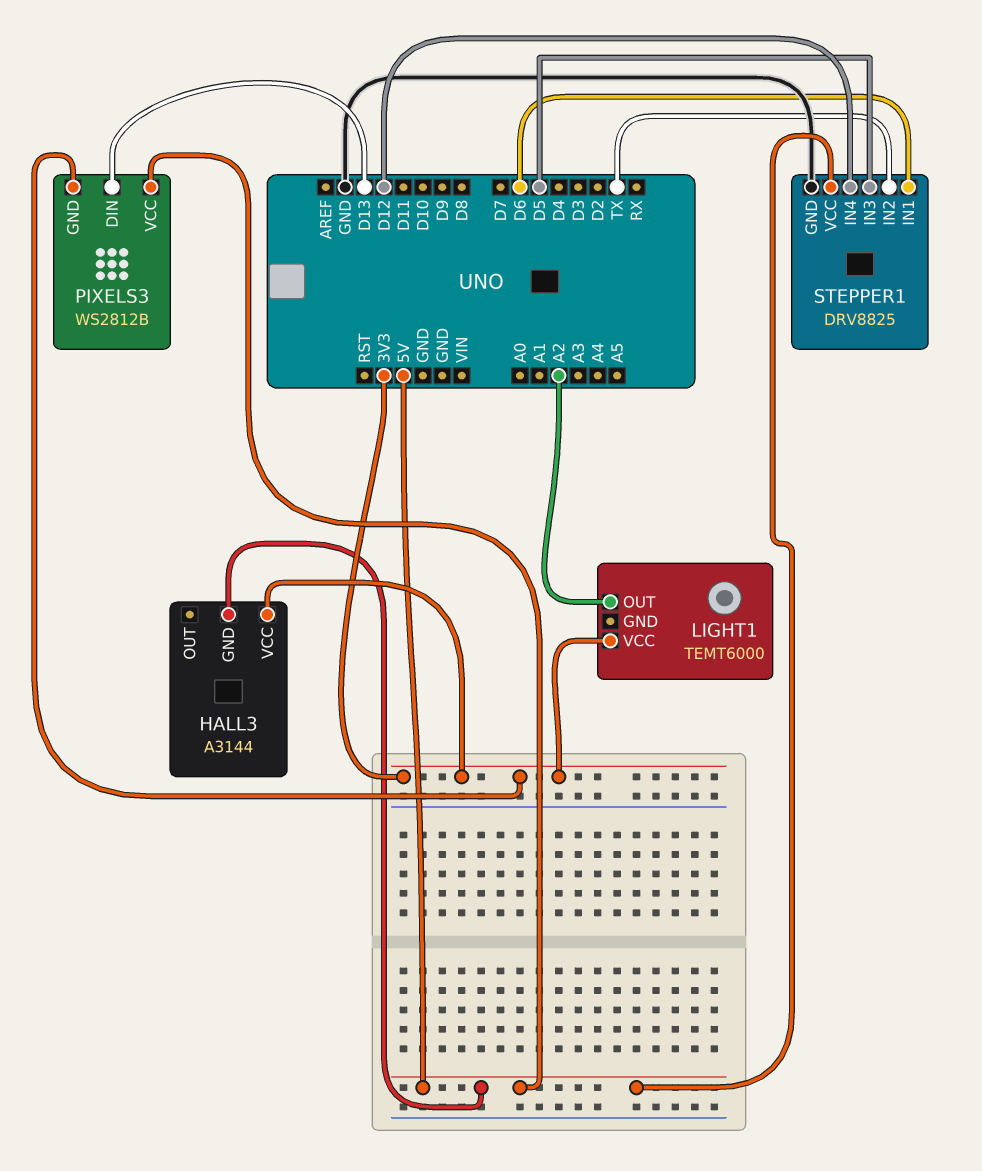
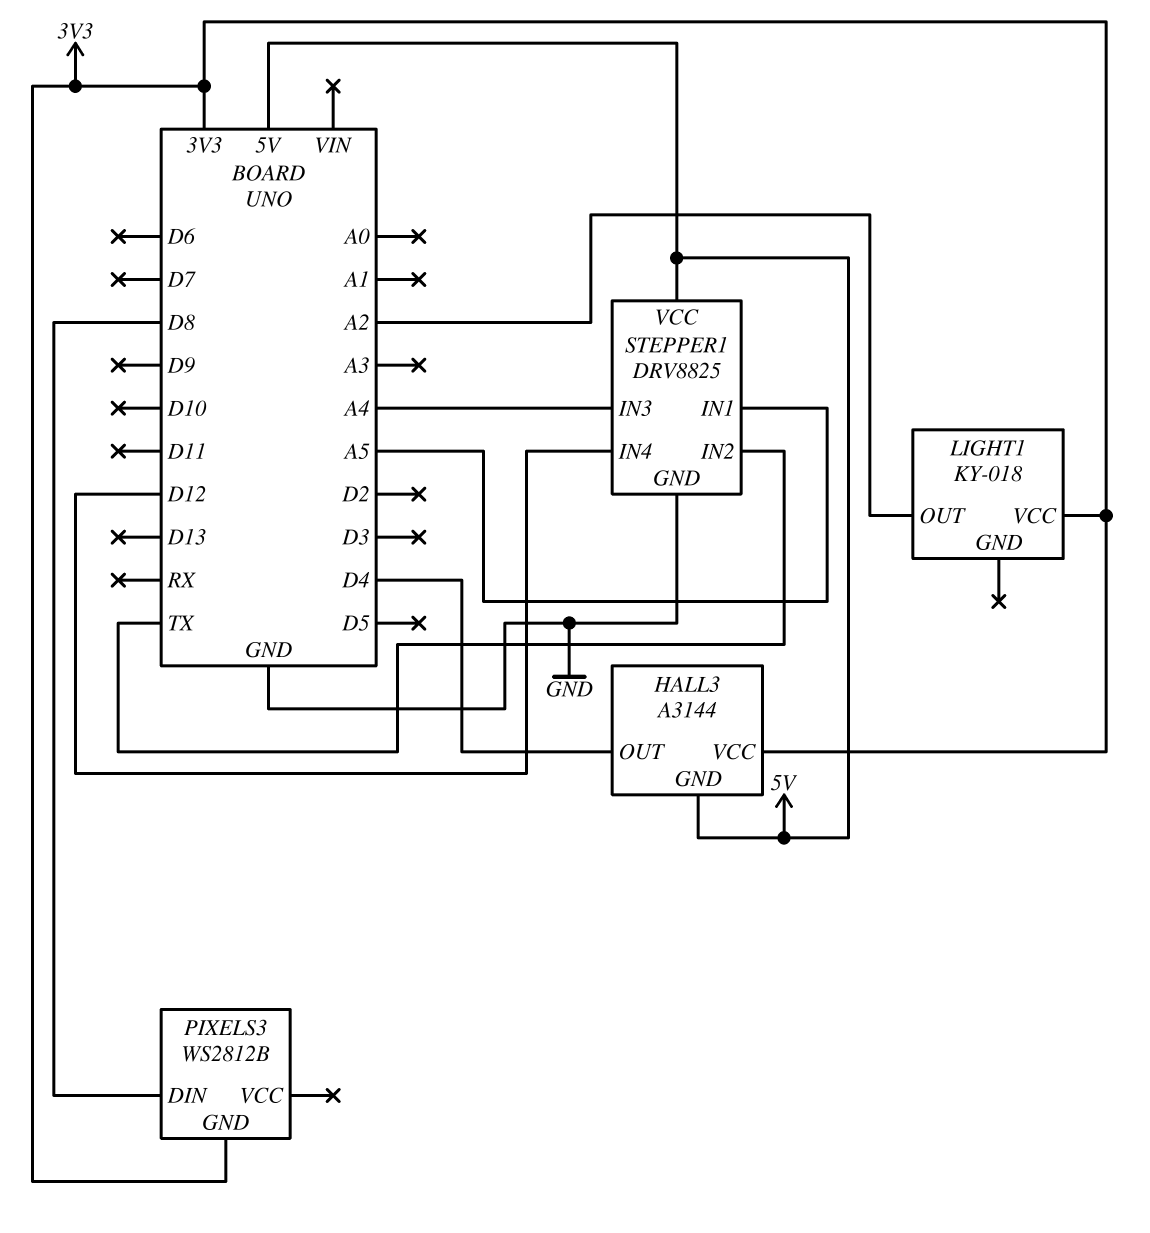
HALL3 pin OUT: none -> D4
LIGHT1: TEMT6000 -> KY-018
PIXELS3 pin DIN: D13 -> D8
PIXELS3 pin VCC: 5V -> none
STEPPER1 pin IN1: D6 -> A5
STEPPER1 pin IN3: D5 -> A4

